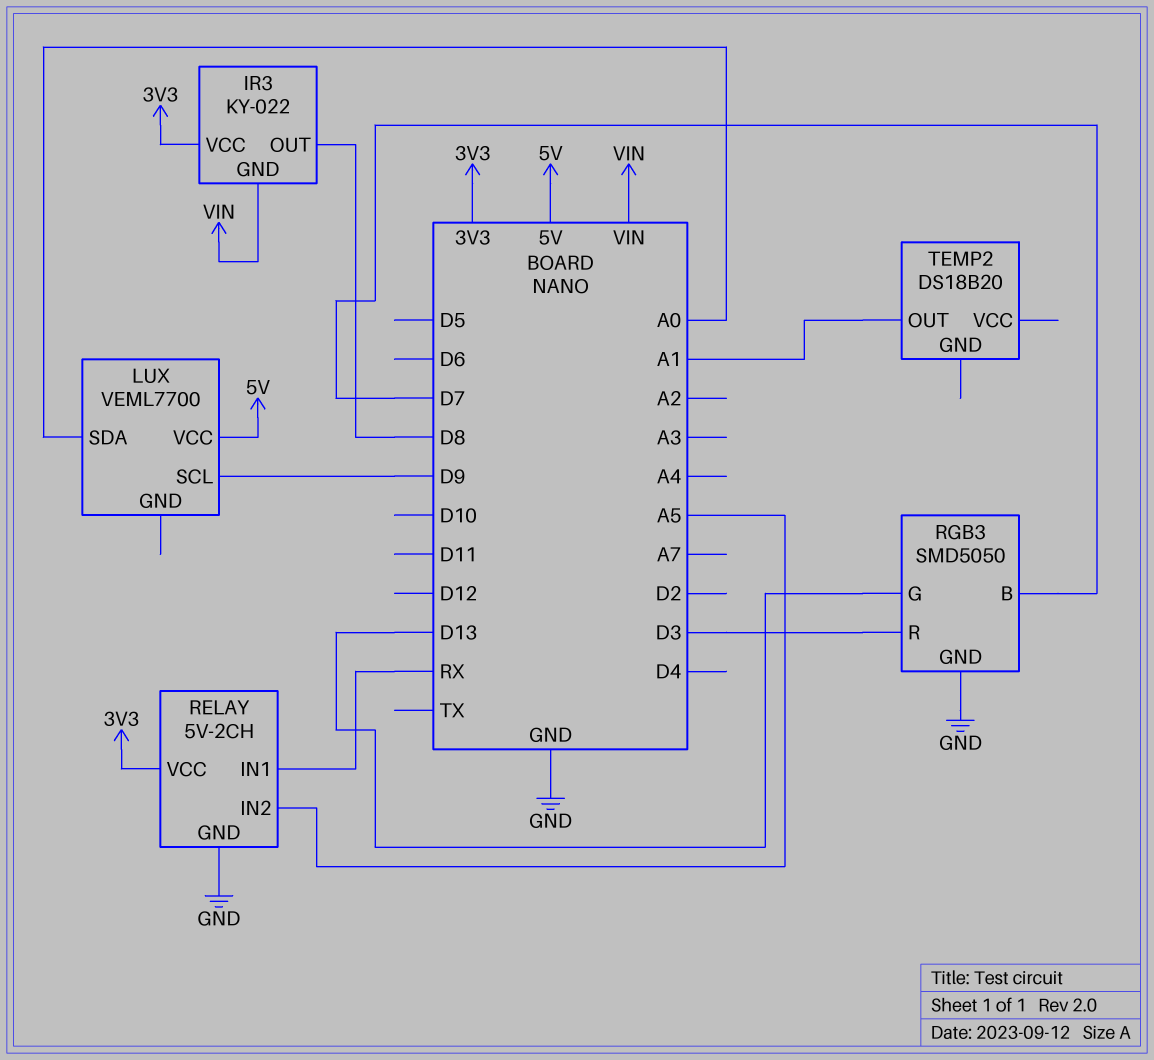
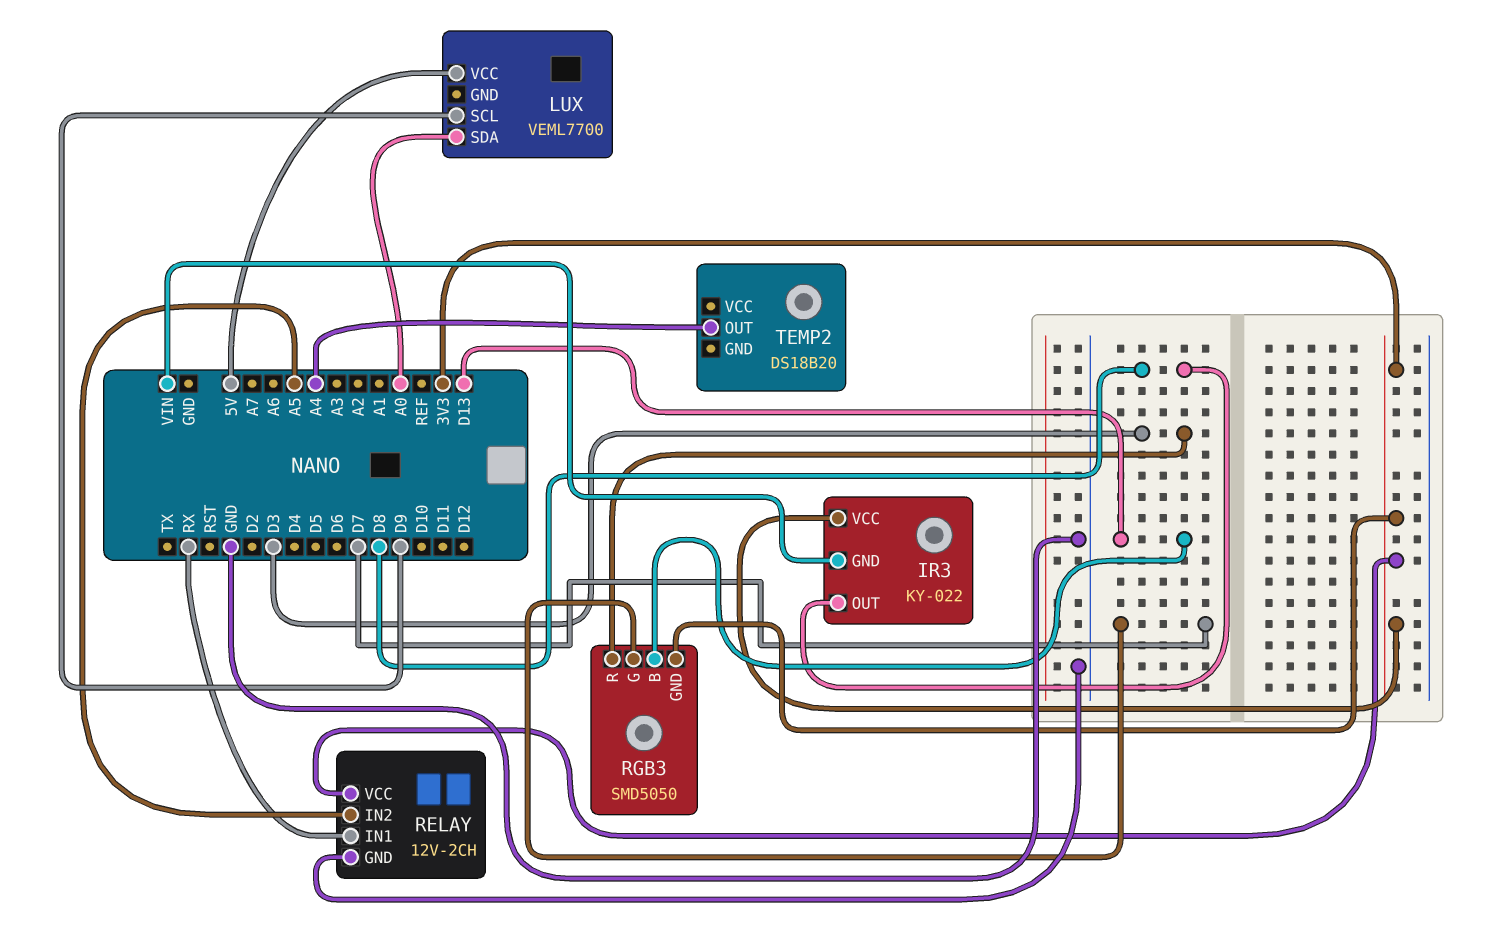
RELAY: 5V-2CH -> 12V-2CH
RGB3 pin B: D7 -> D13
RGB3 pin G: D13 -> D7
RGB3 pin GND: GND -> 3V3
TEMP2 pin OUT: A1 -> A4

